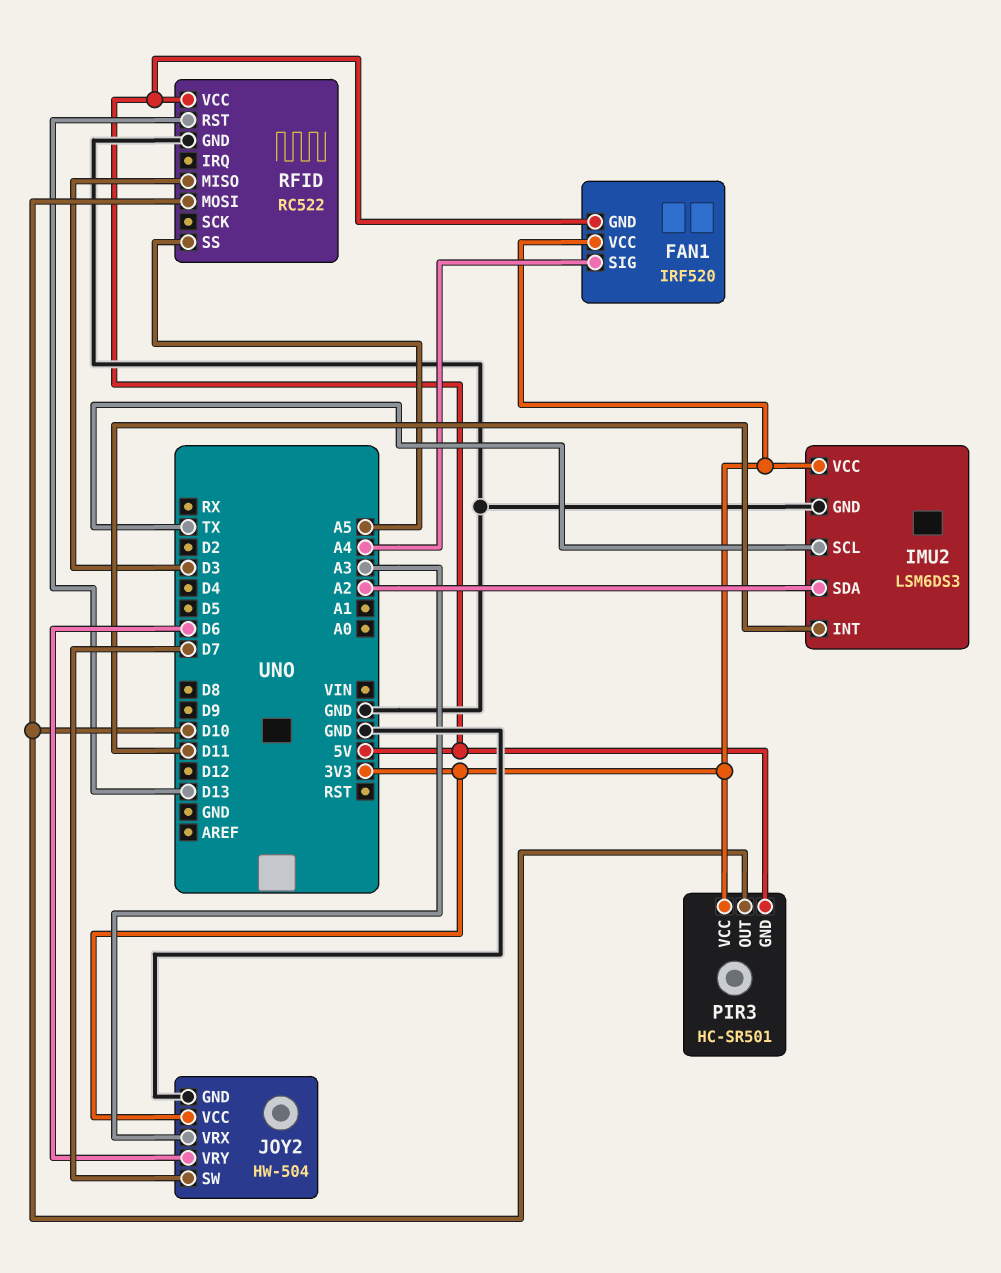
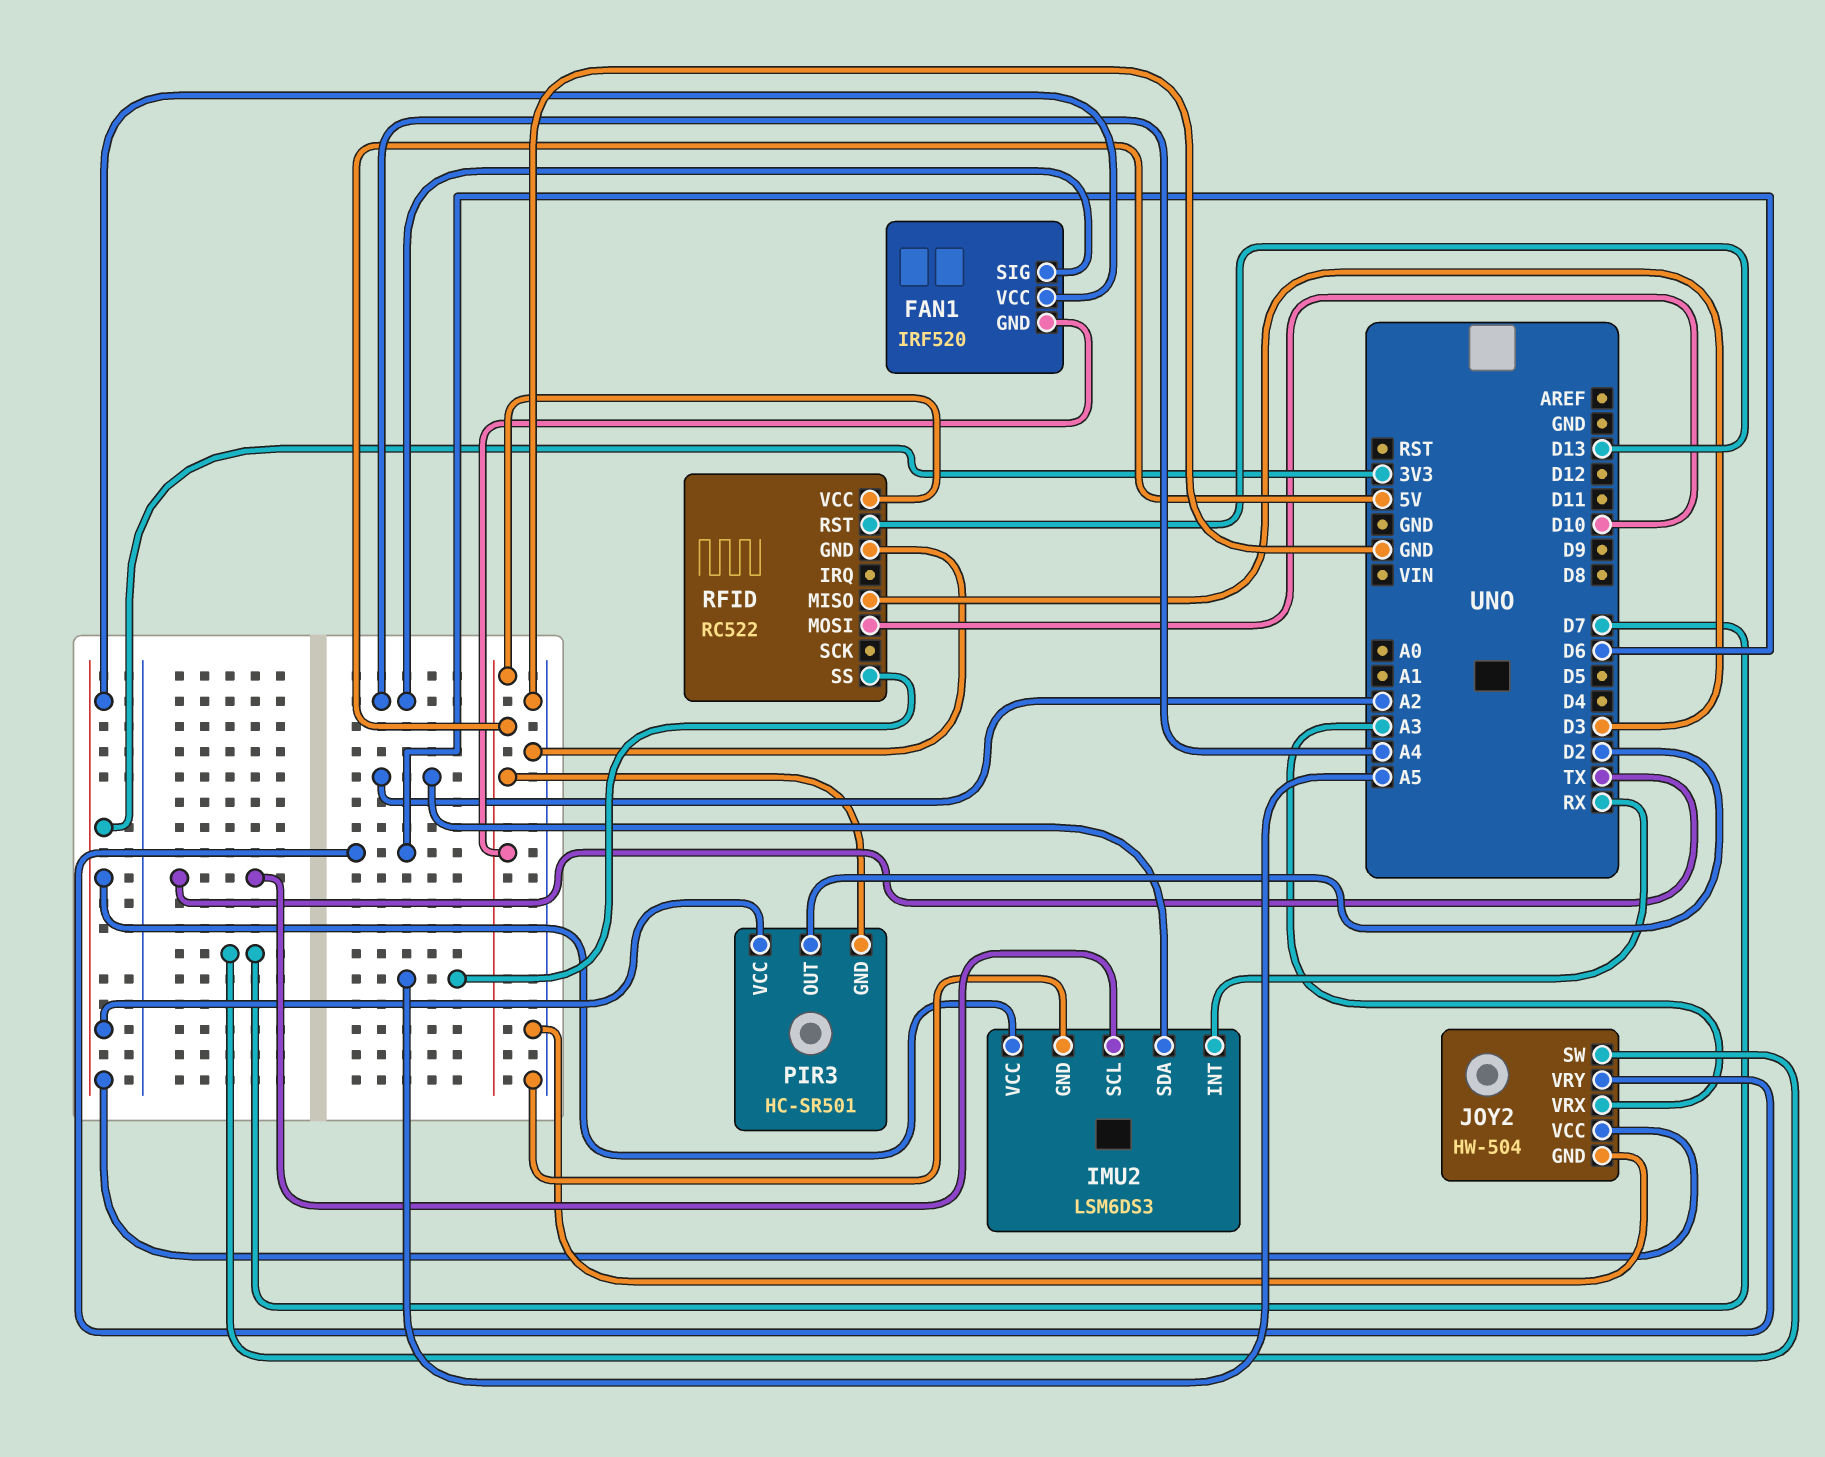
IMU2 pin INT: D11 -> RX
PIR3 pin OUT: D10 -> D2

